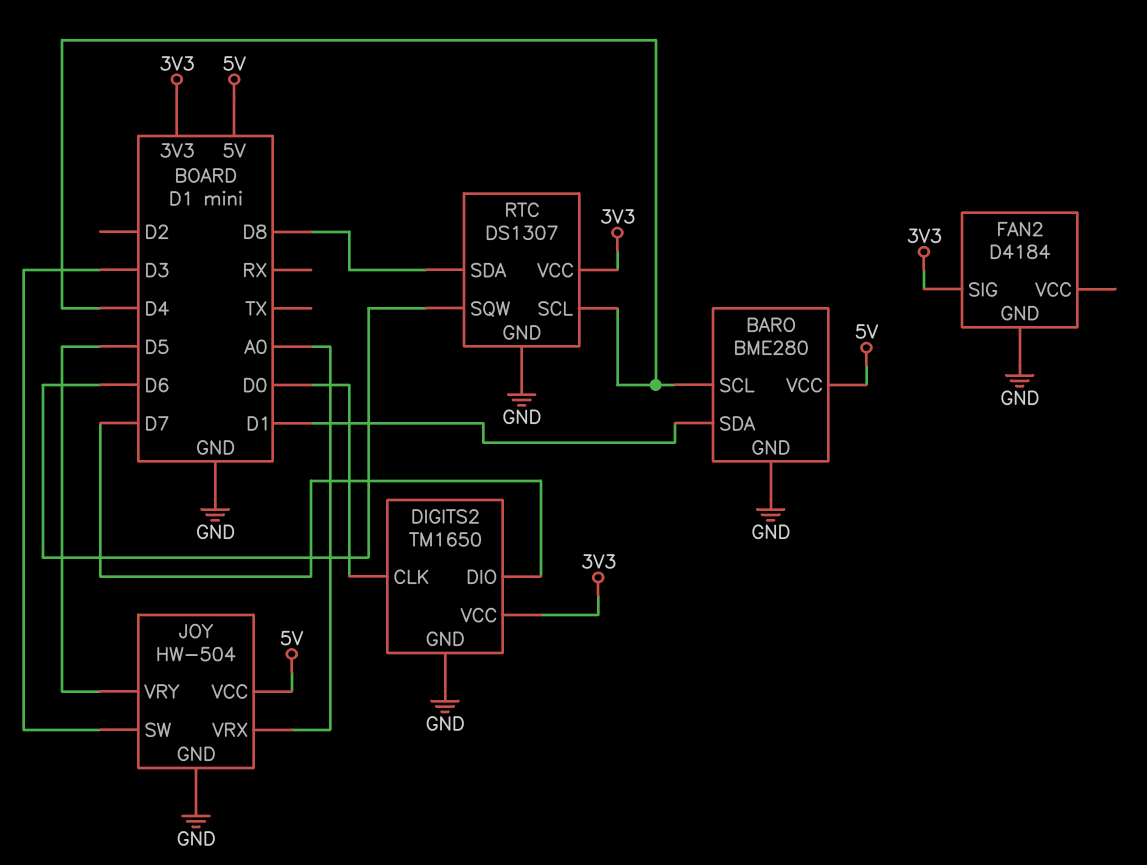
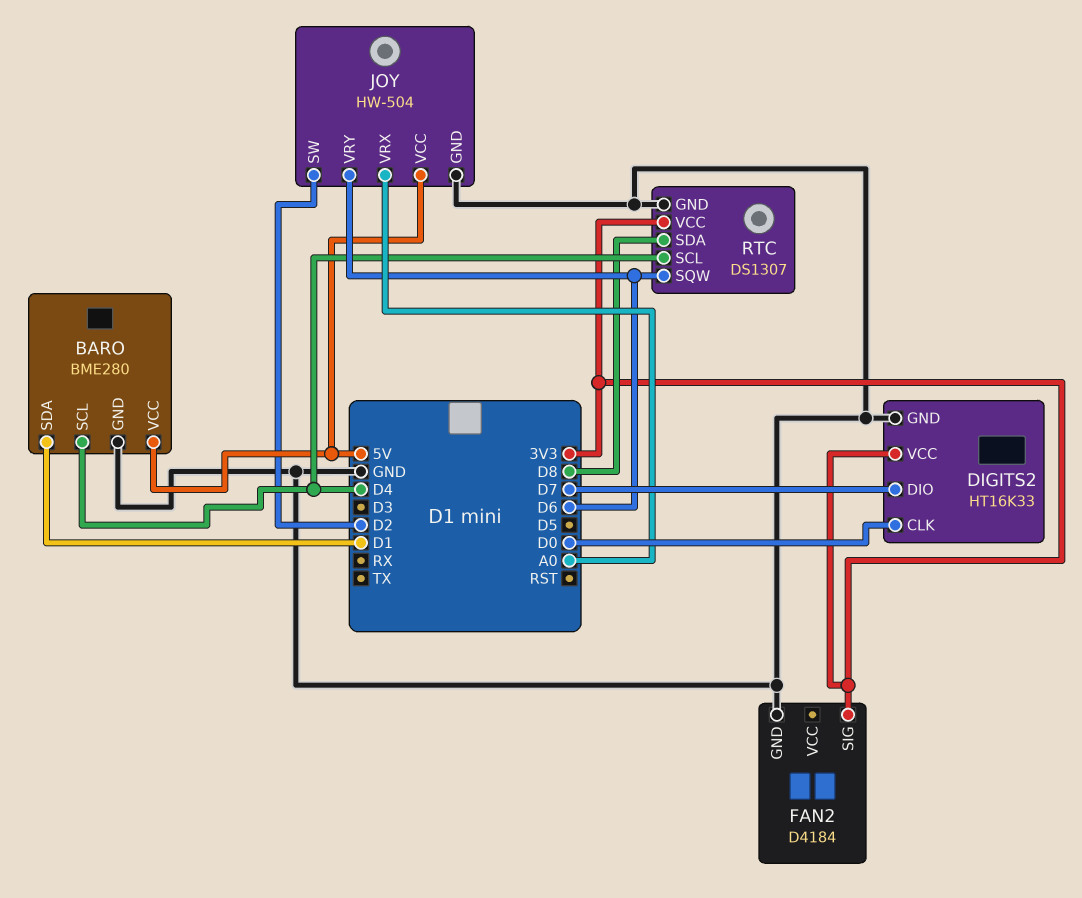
DIGITS2: TM1650 -> HT16K33
JOY pin SW: D3 -> D2
JOY pin VRY: D5 -> D6

